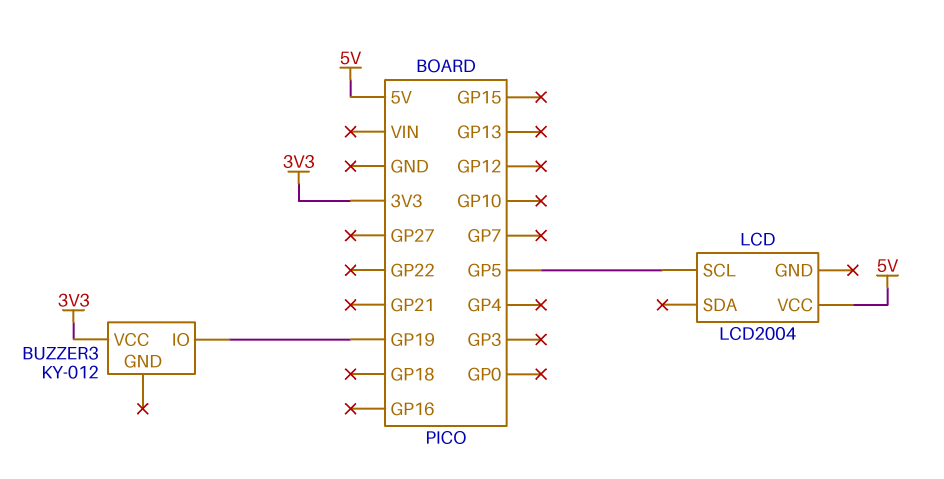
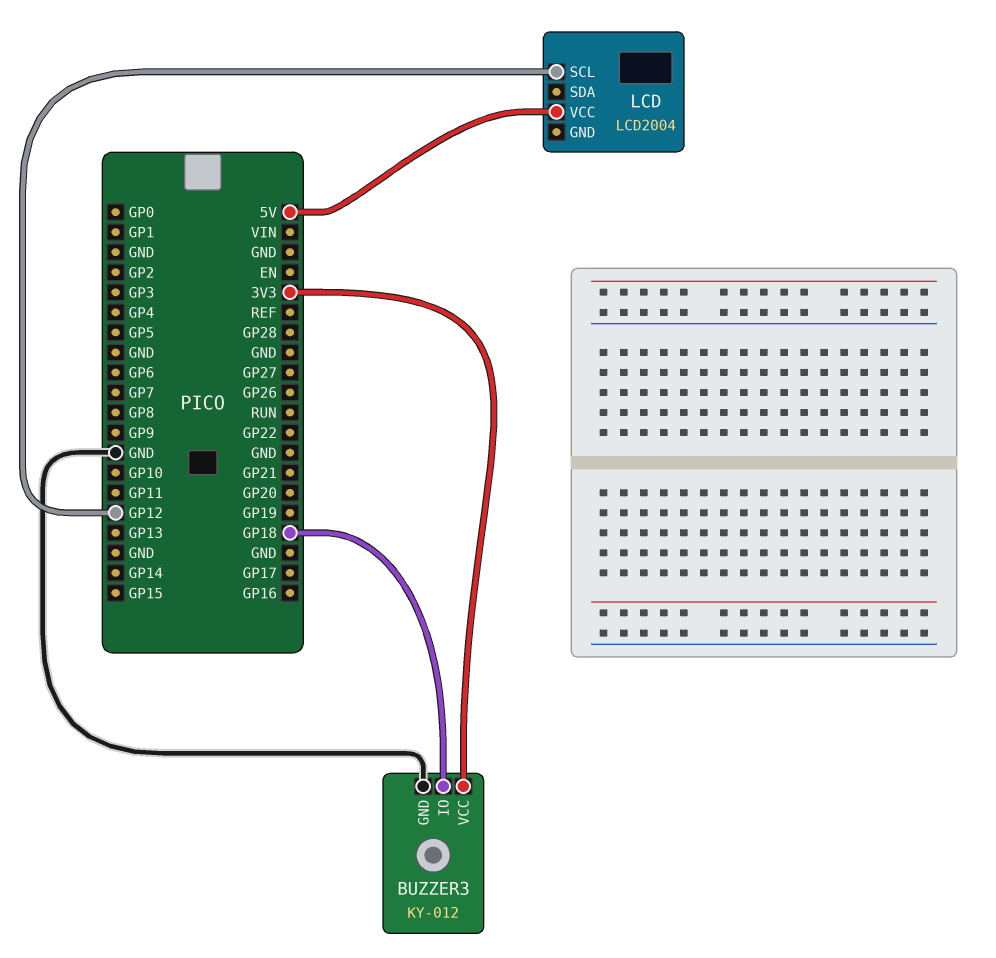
BUZZER3 pin GND: none -> GND
BUZZER3 pin IO: GP19 -> GP18
LCD pin SCL: GP5 -> GP12

